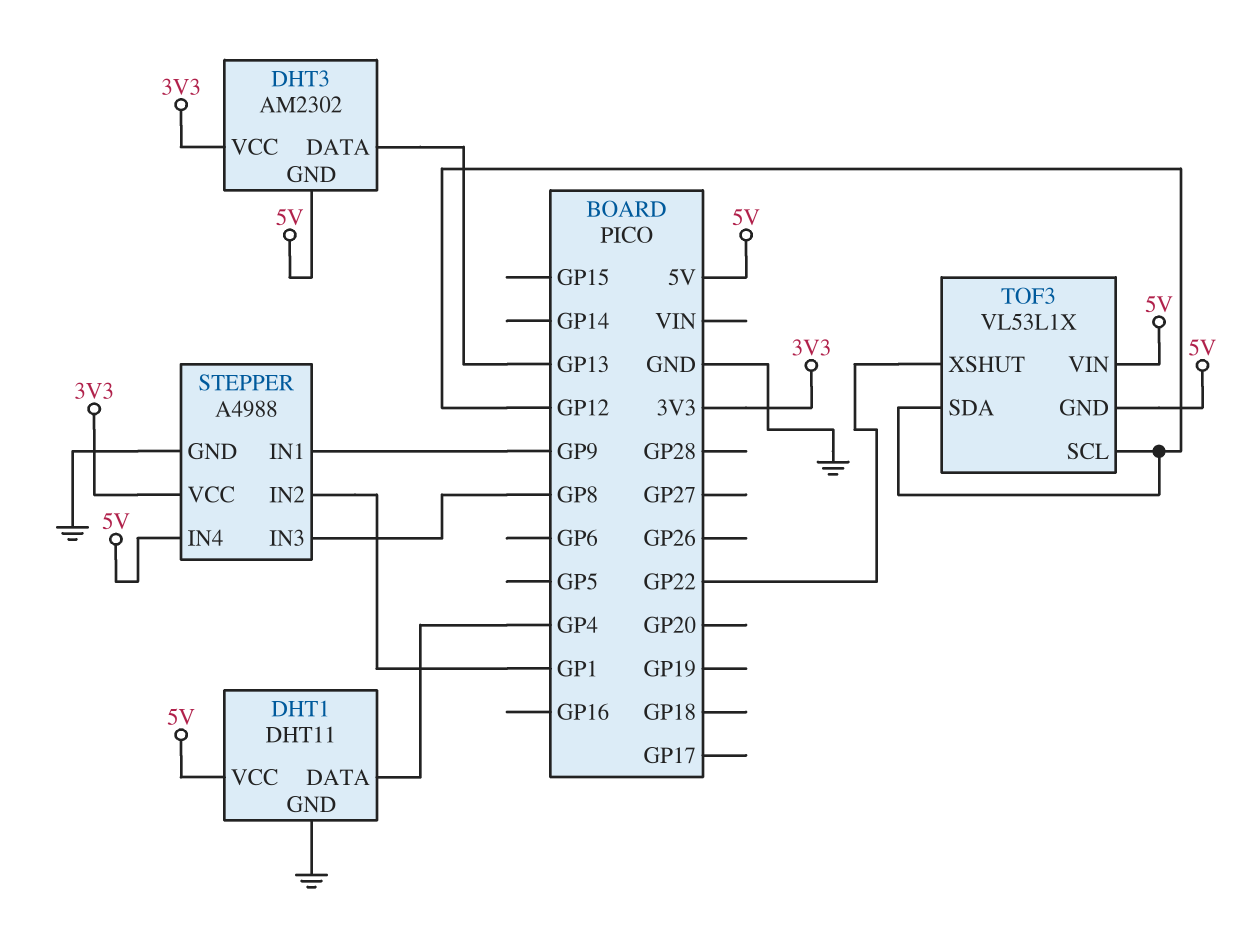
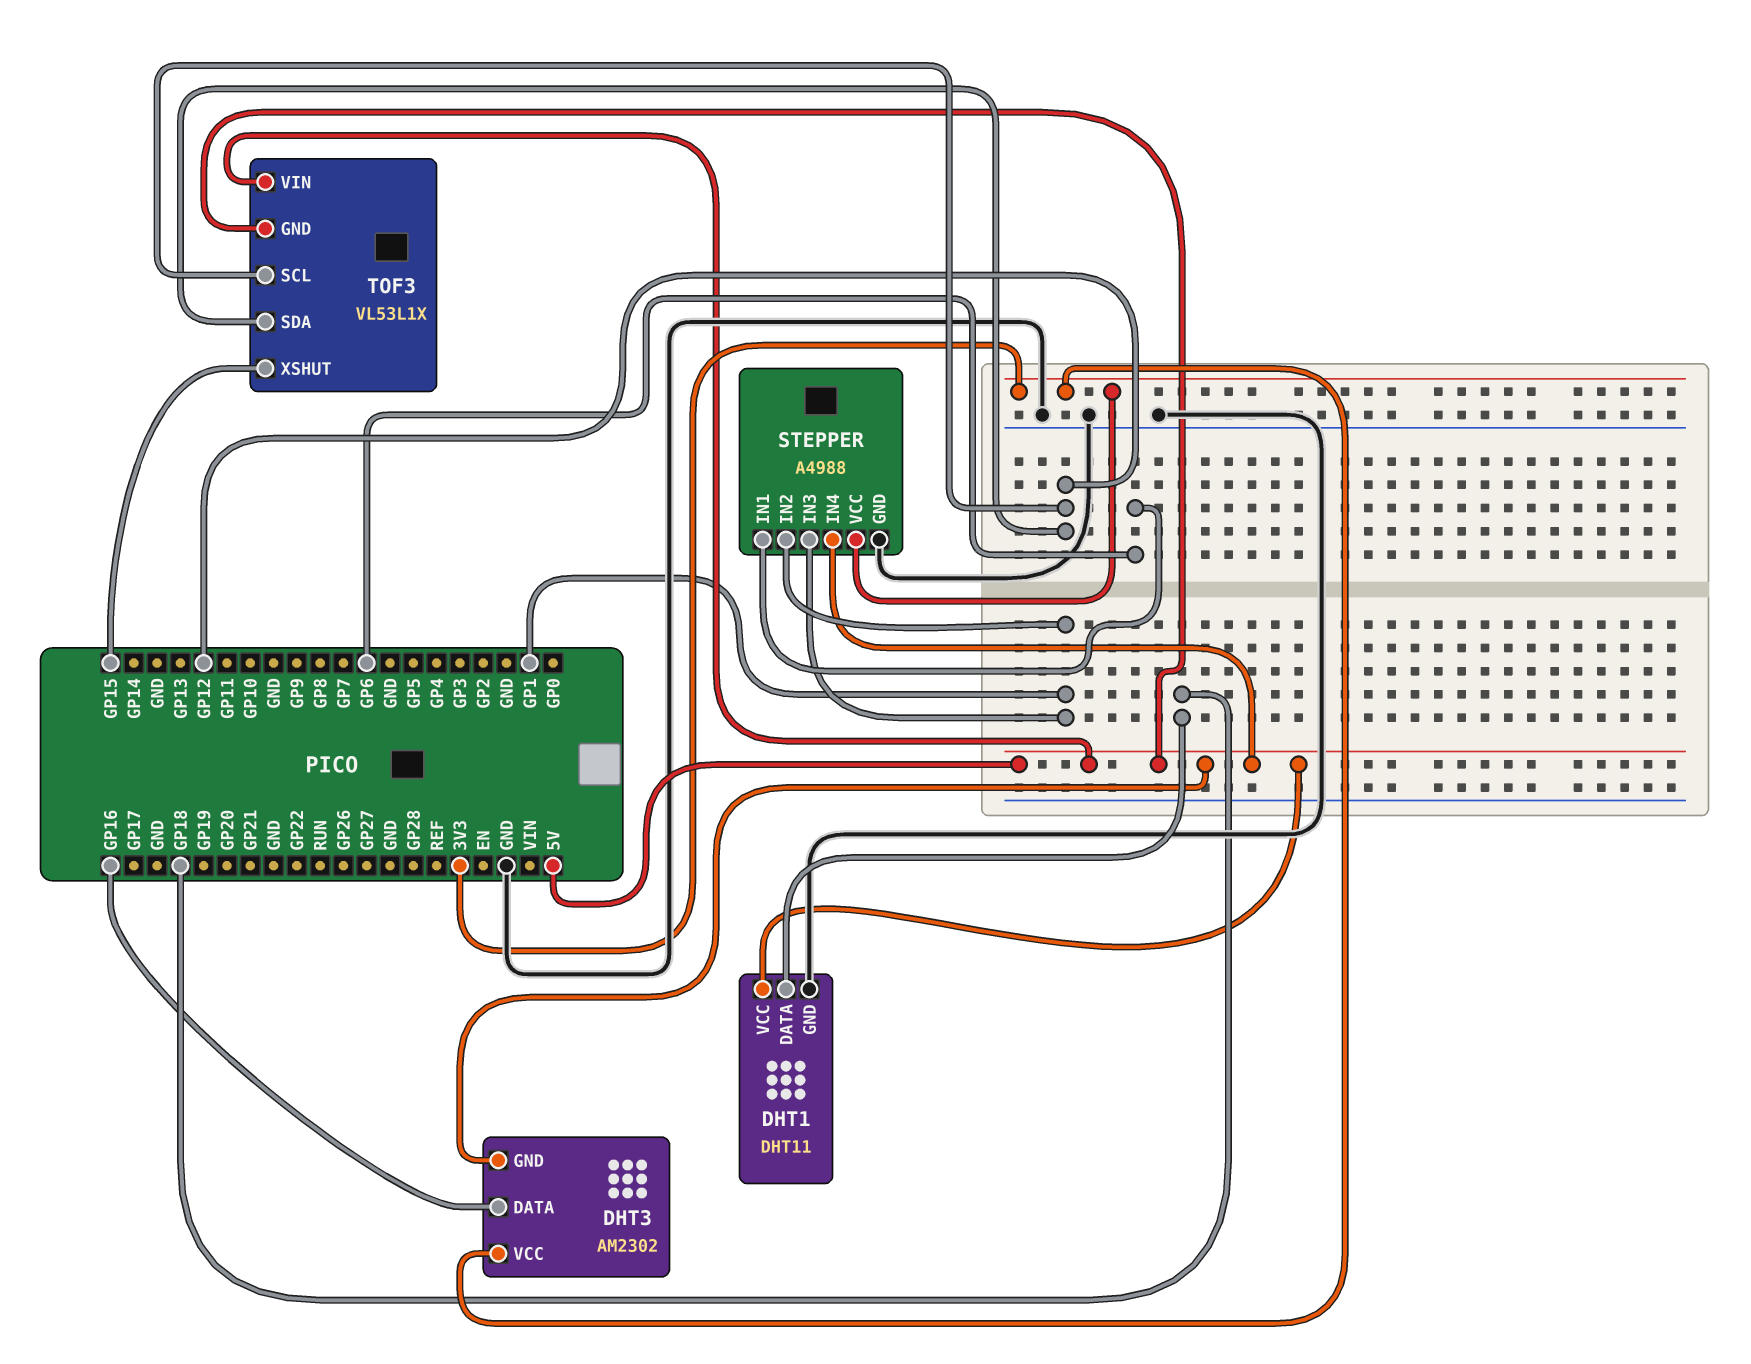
DHT1 pin DATA: GP4 -> GP18
DHT3 pin DATA: GP13 -> GP16
STEPPER pin IN1: GP9 -> GP6
STEPPER pin IN3: GP8 -> GP1
TOF3 pin XSHUT: GP22 -> GP15

